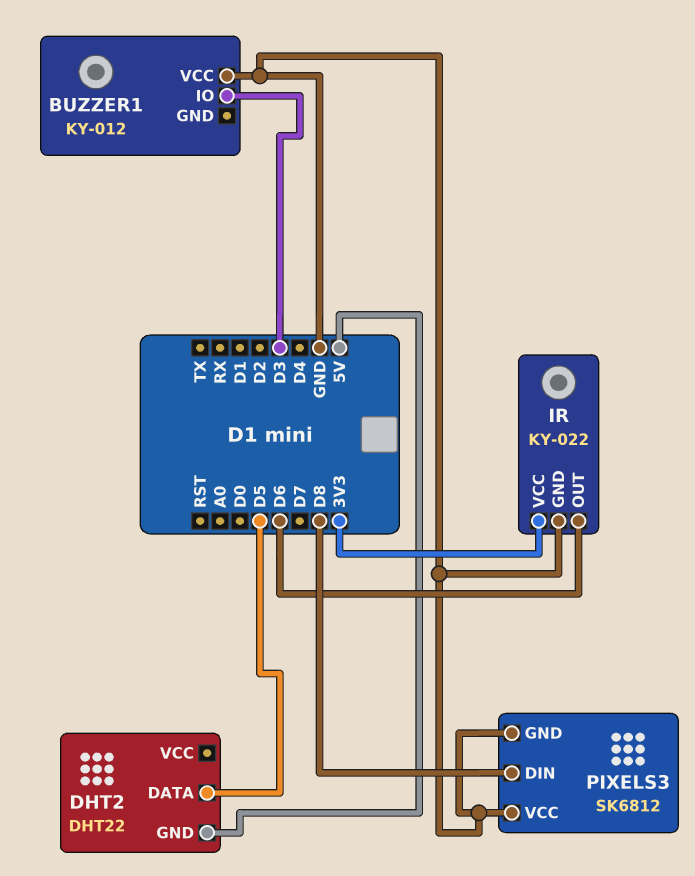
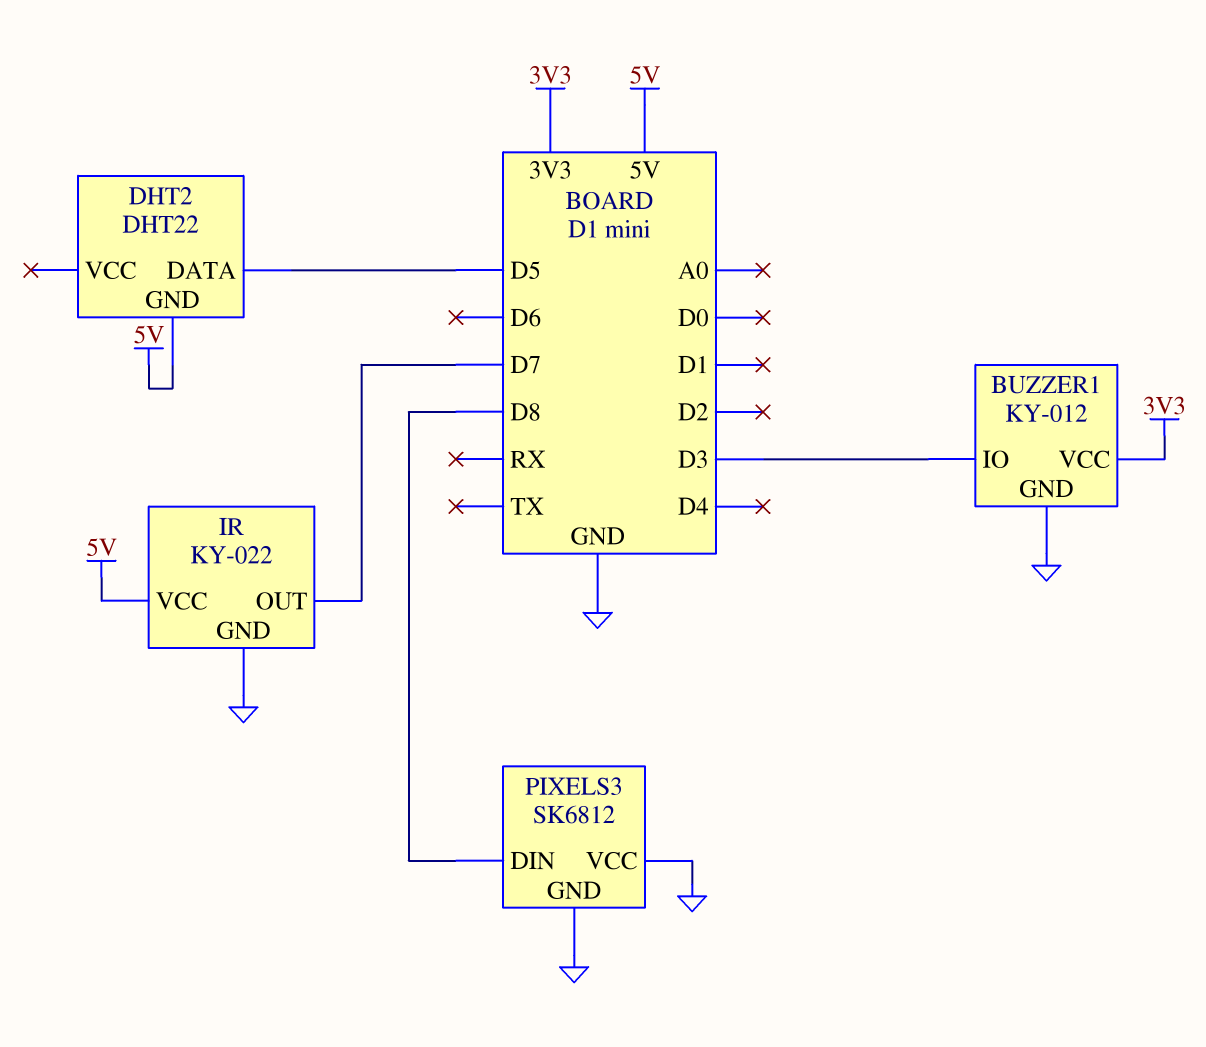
BUZZER1 pin GND: none -> GND
BUZZER1 pin VCC: GND -> 3V3
IR pin OUT: D6 -> D7
IR pin VCC: 3V3 -> 5V

